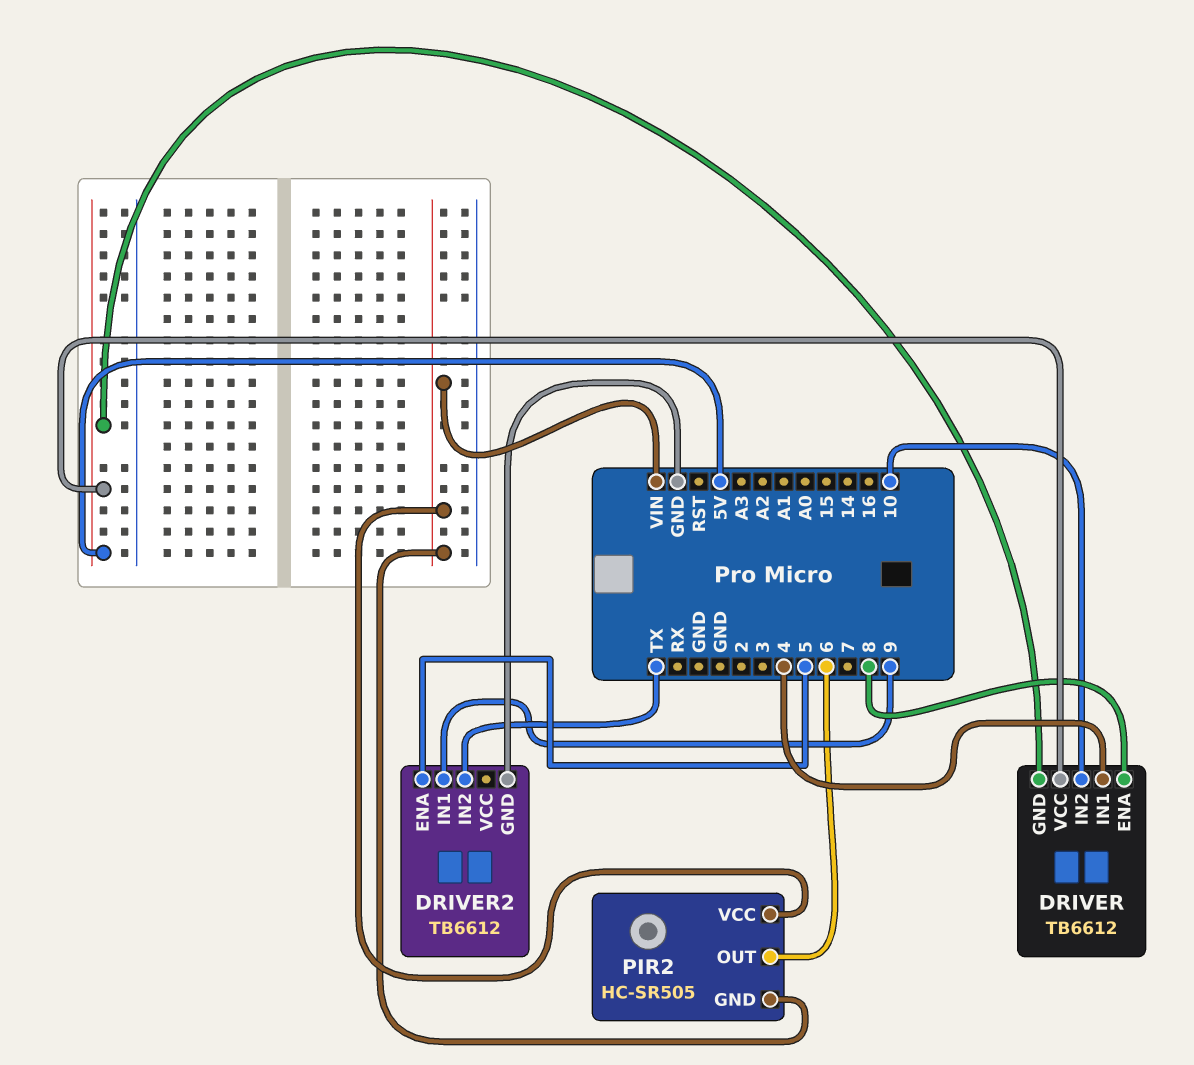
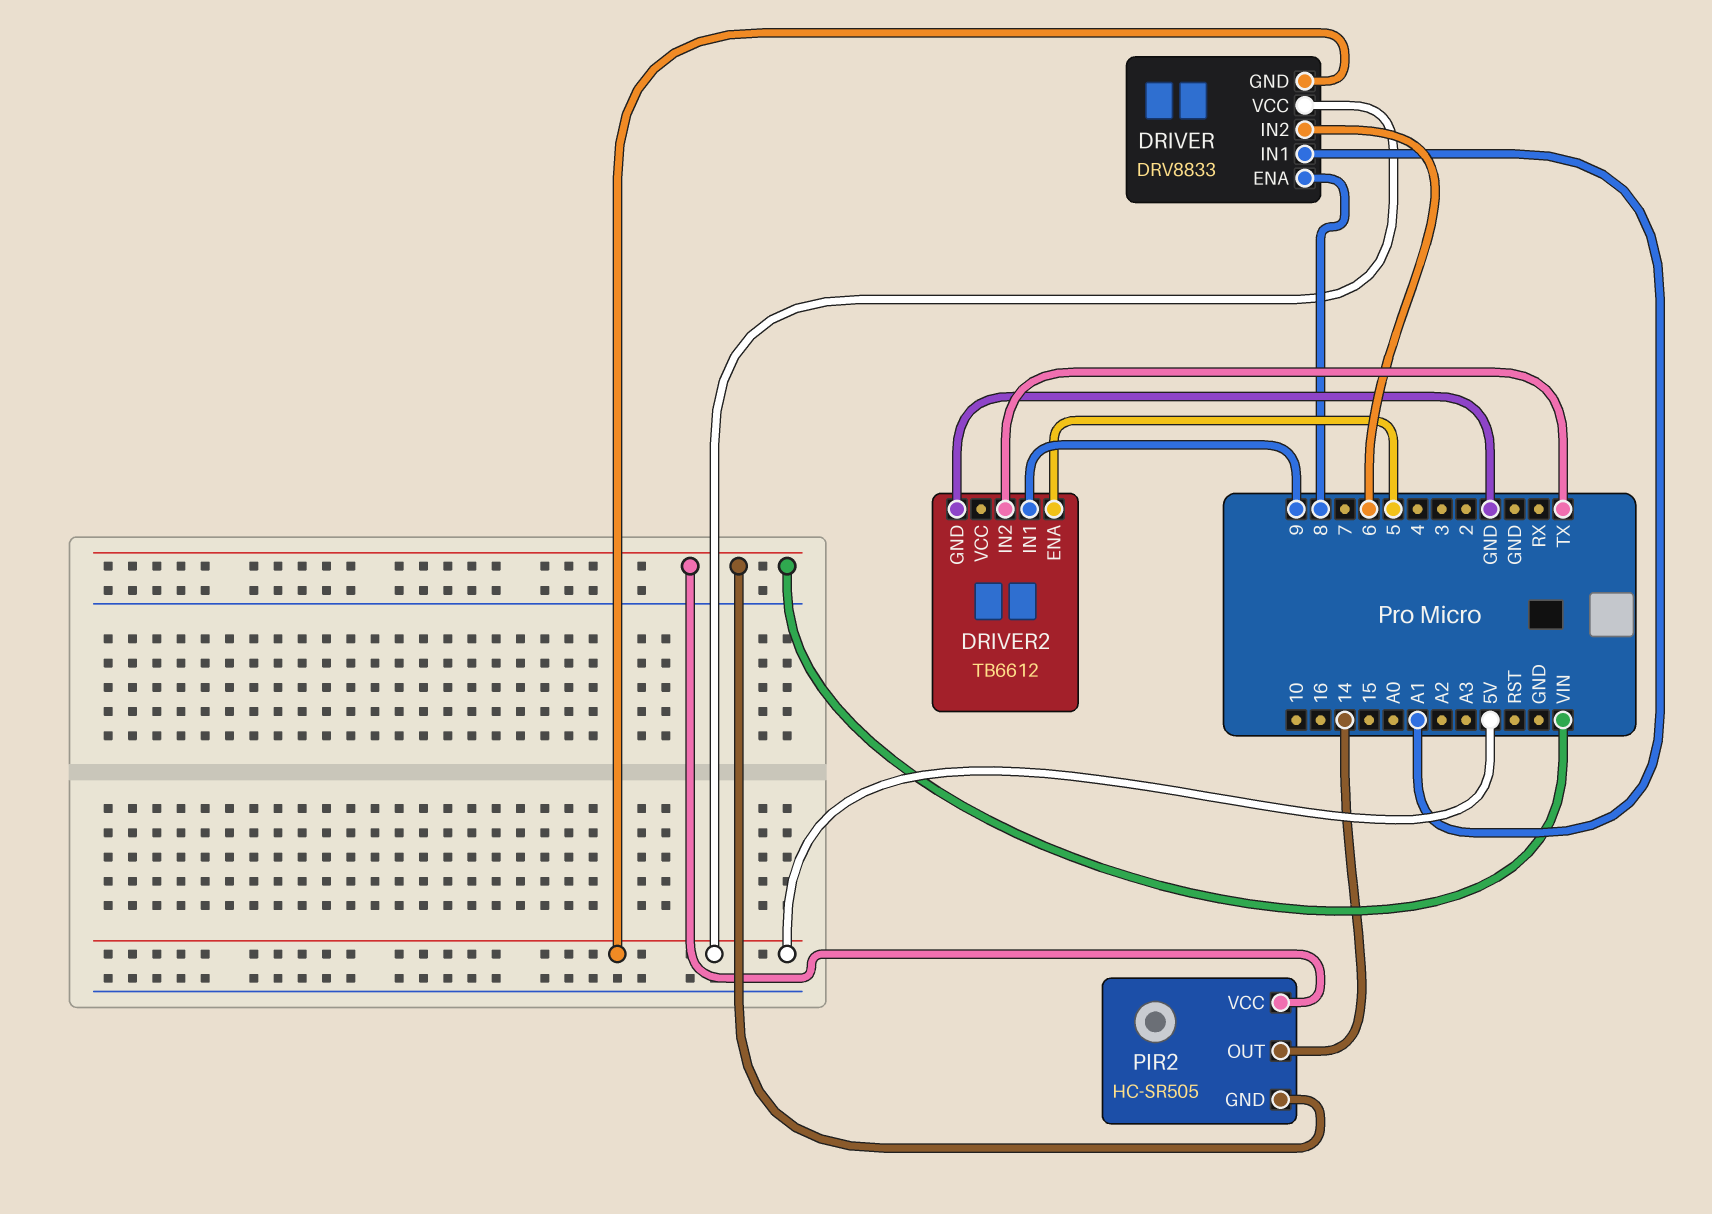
DRIVER: TB6612 -> DRV8833
DRIVER pin IN1: 4 -> A1
DRIVER pin IN2: 10 -> 6
PIR2 pin OUT: 6 -> 14

